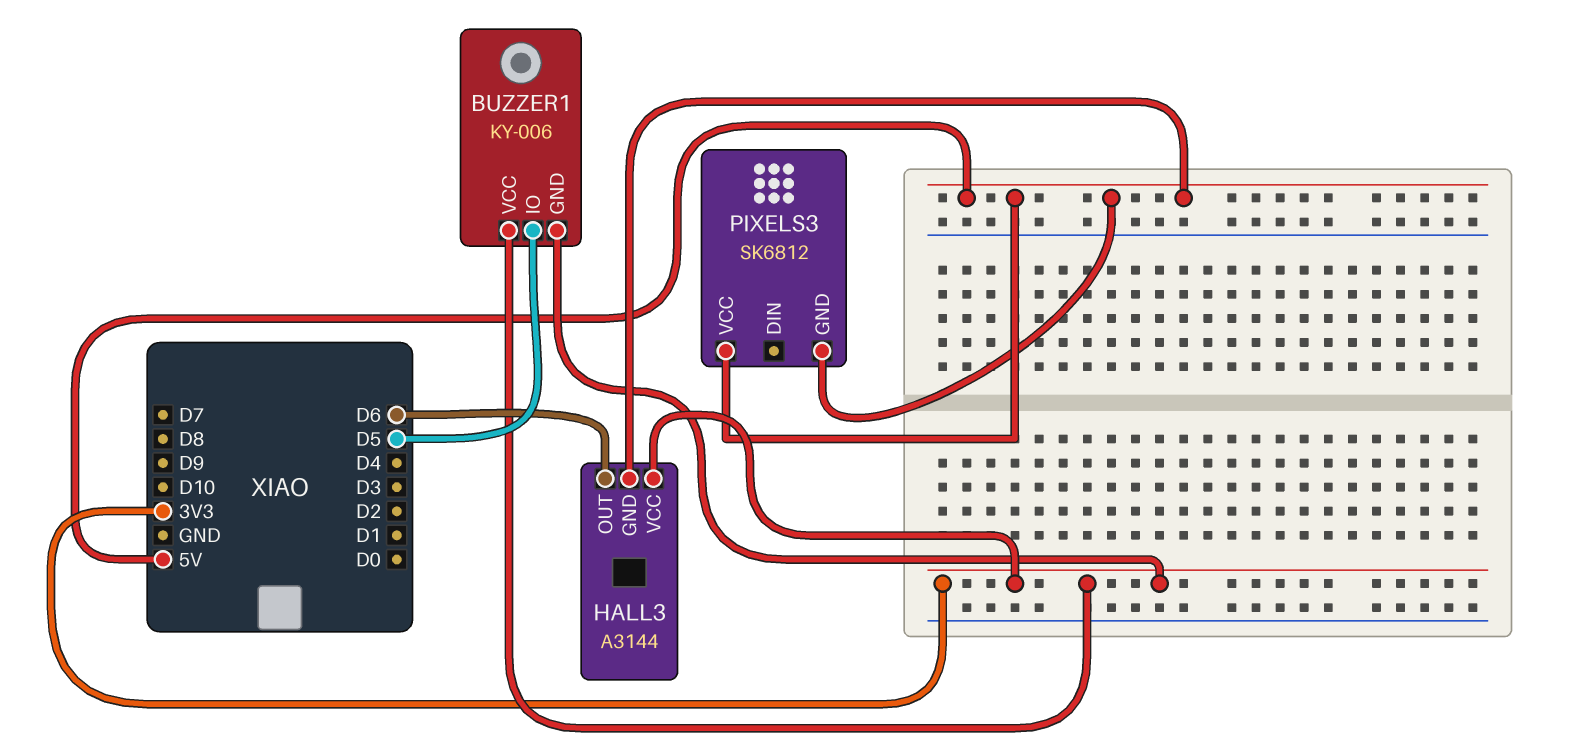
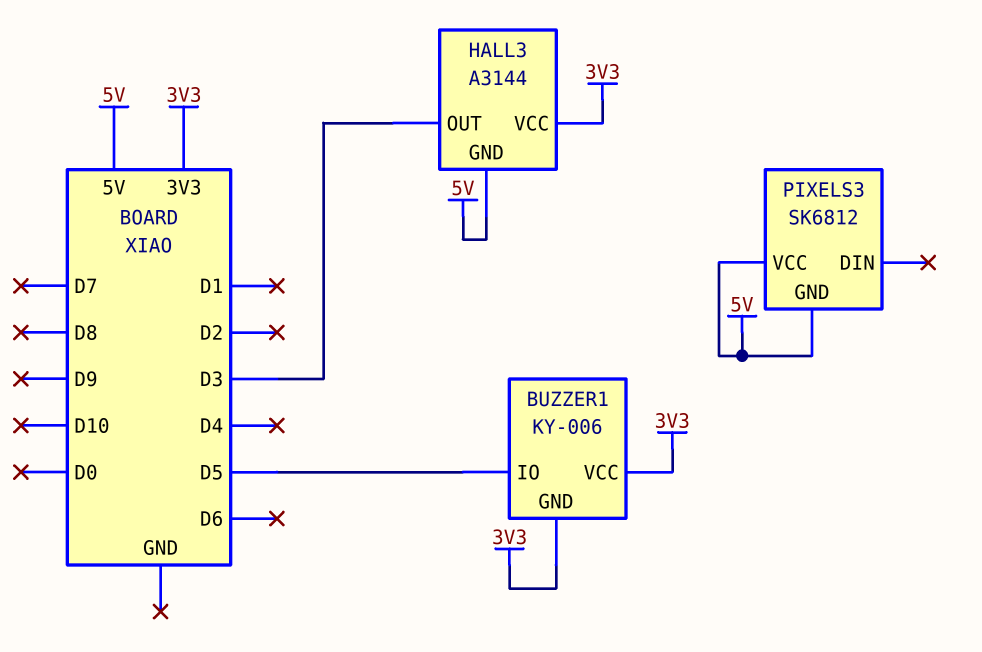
HALL3 pin OUT: D6 -> D3

